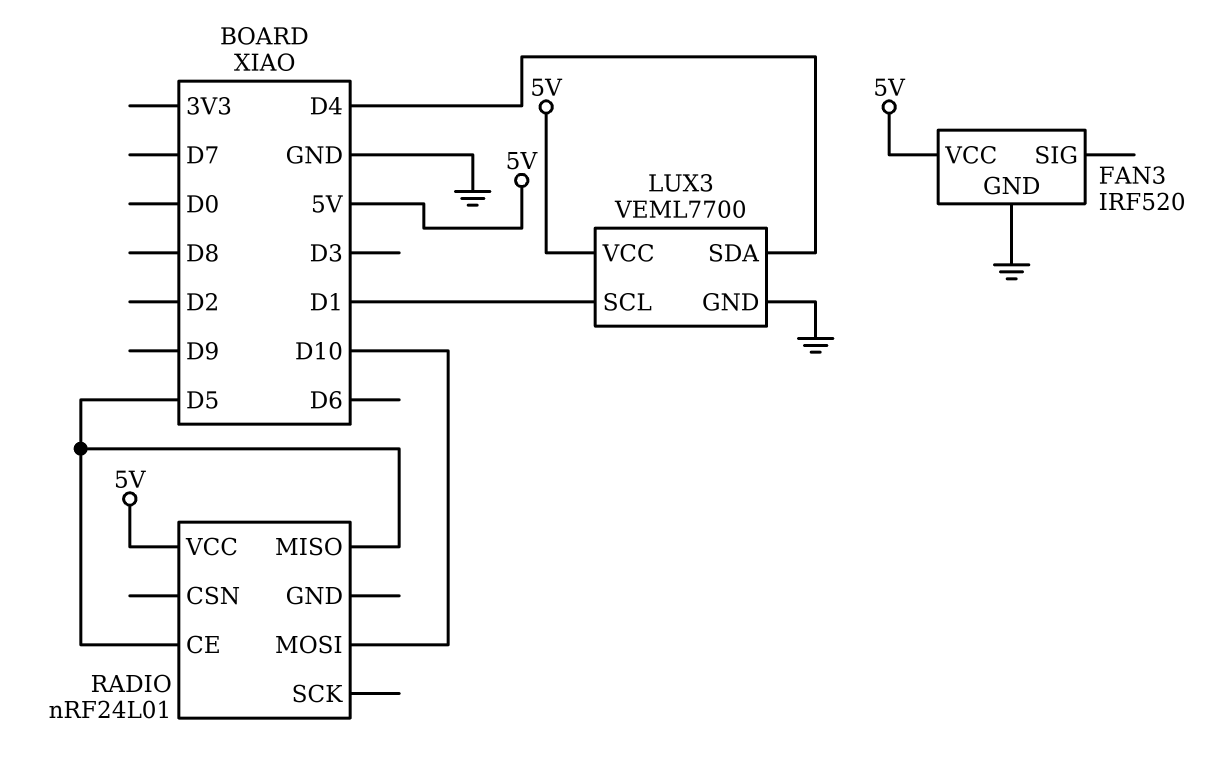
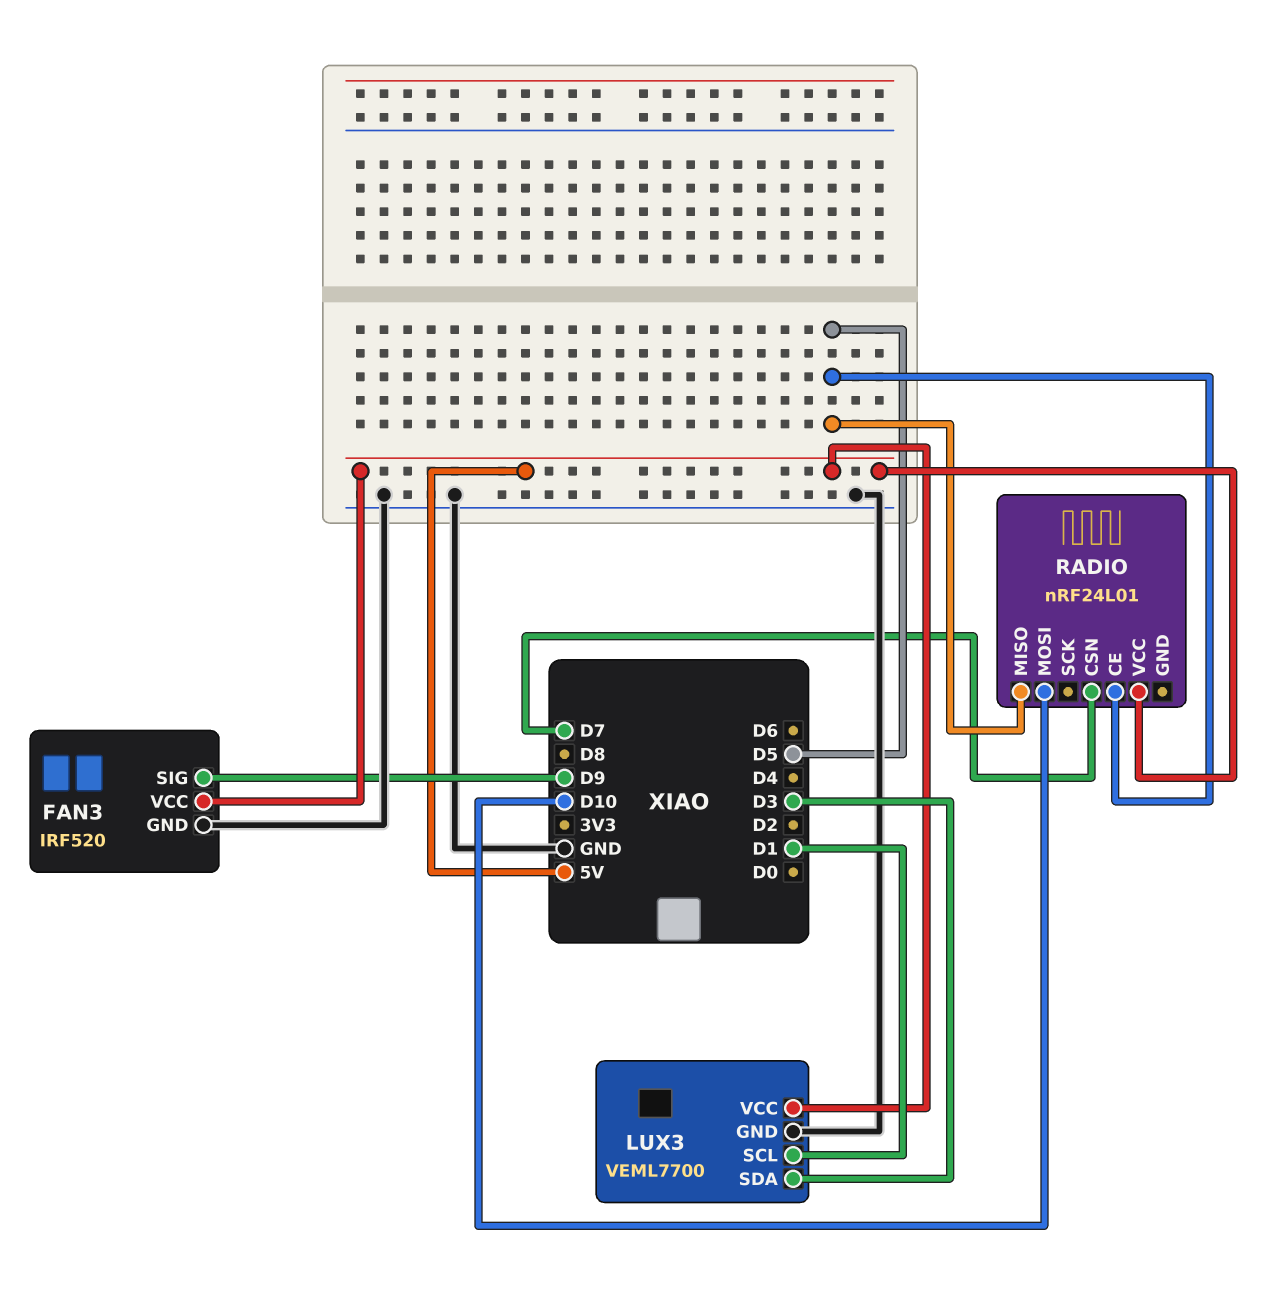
FAN3 pin SIG: none -> D9
LUX3 pin SDA: D4 -> D3
RADIO pin CSN: none -> D7

